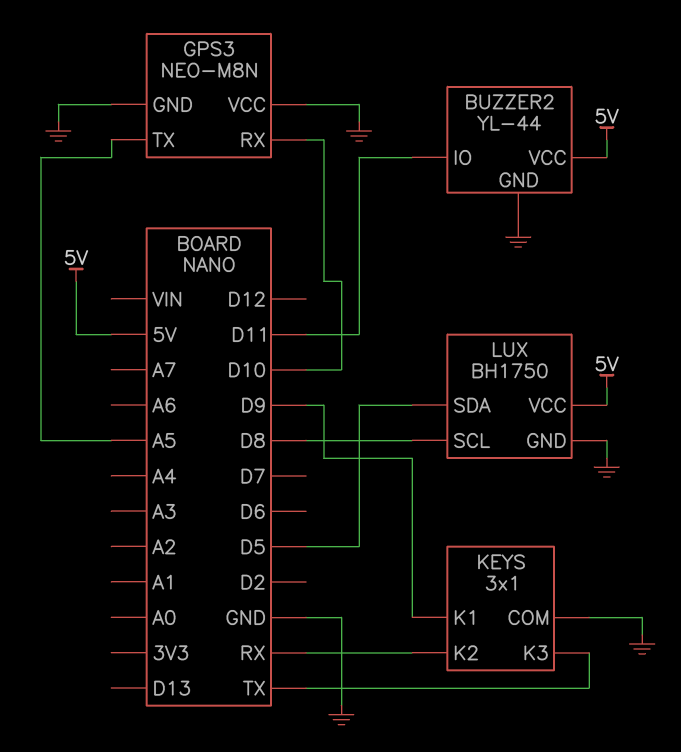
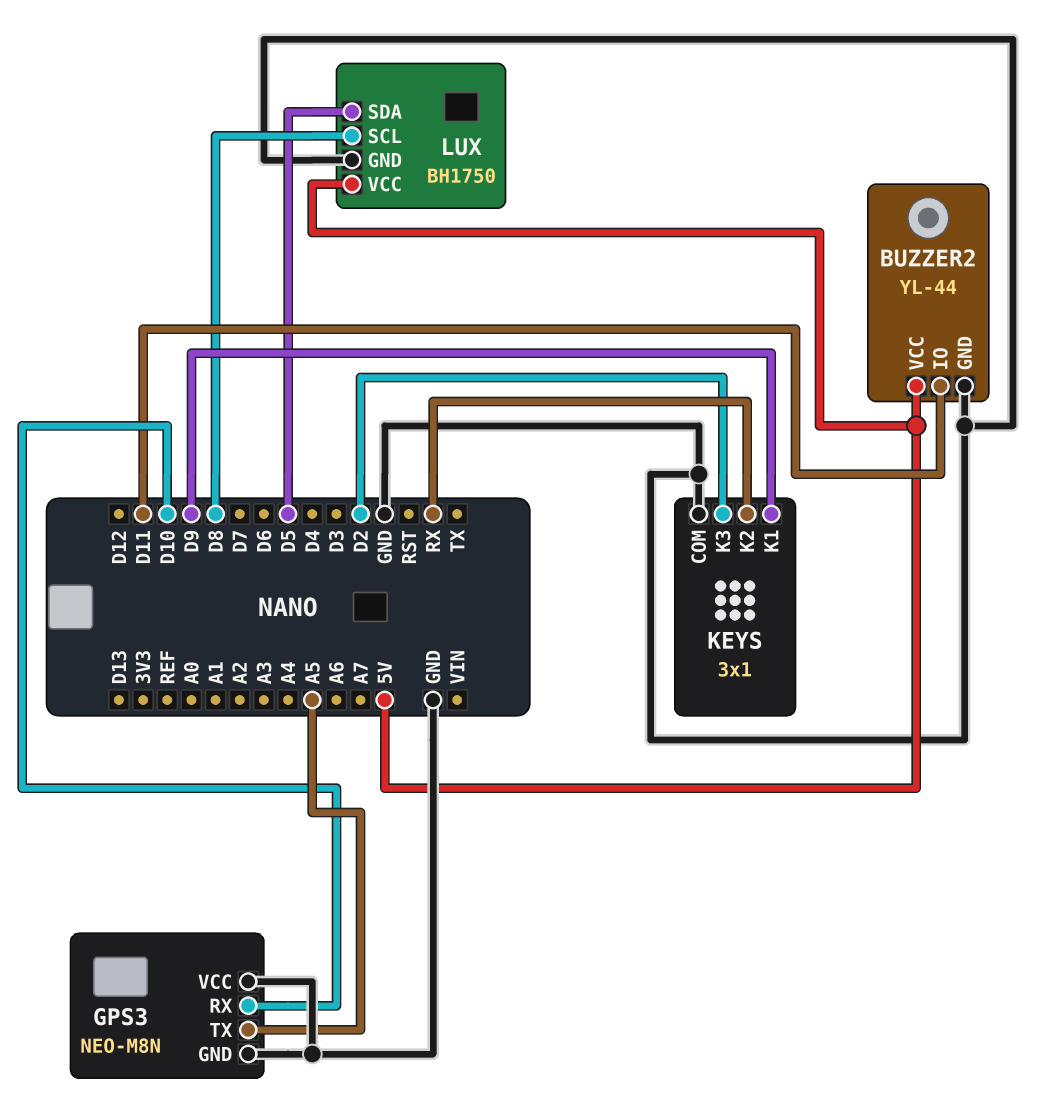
KEYS pin K3: TX -> D2

